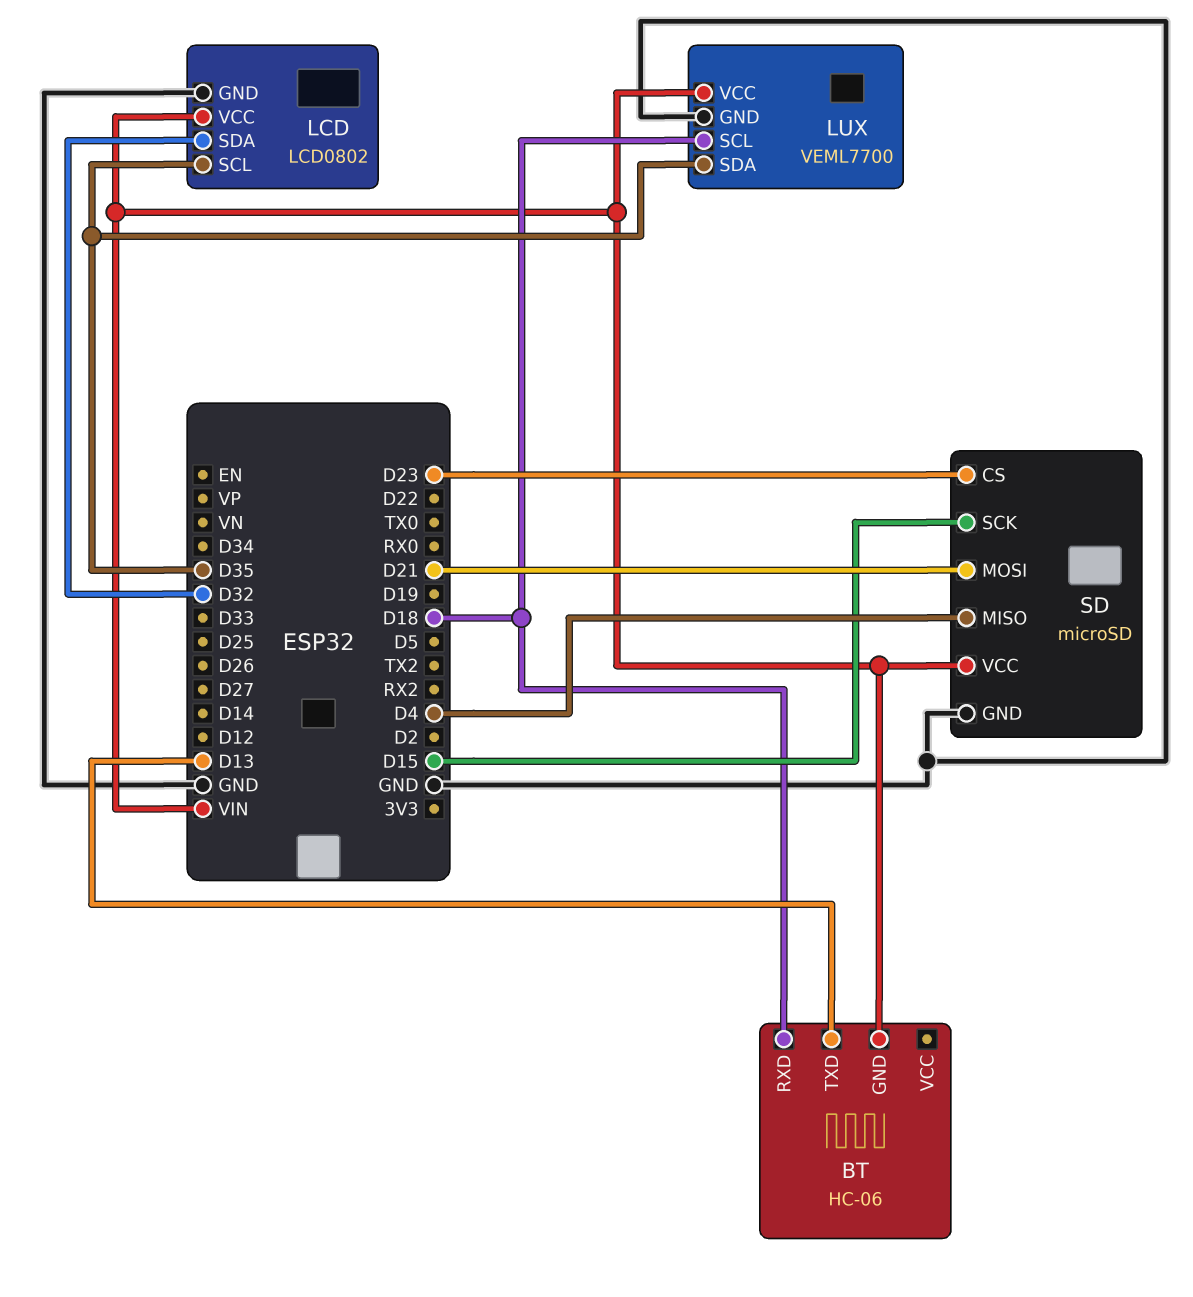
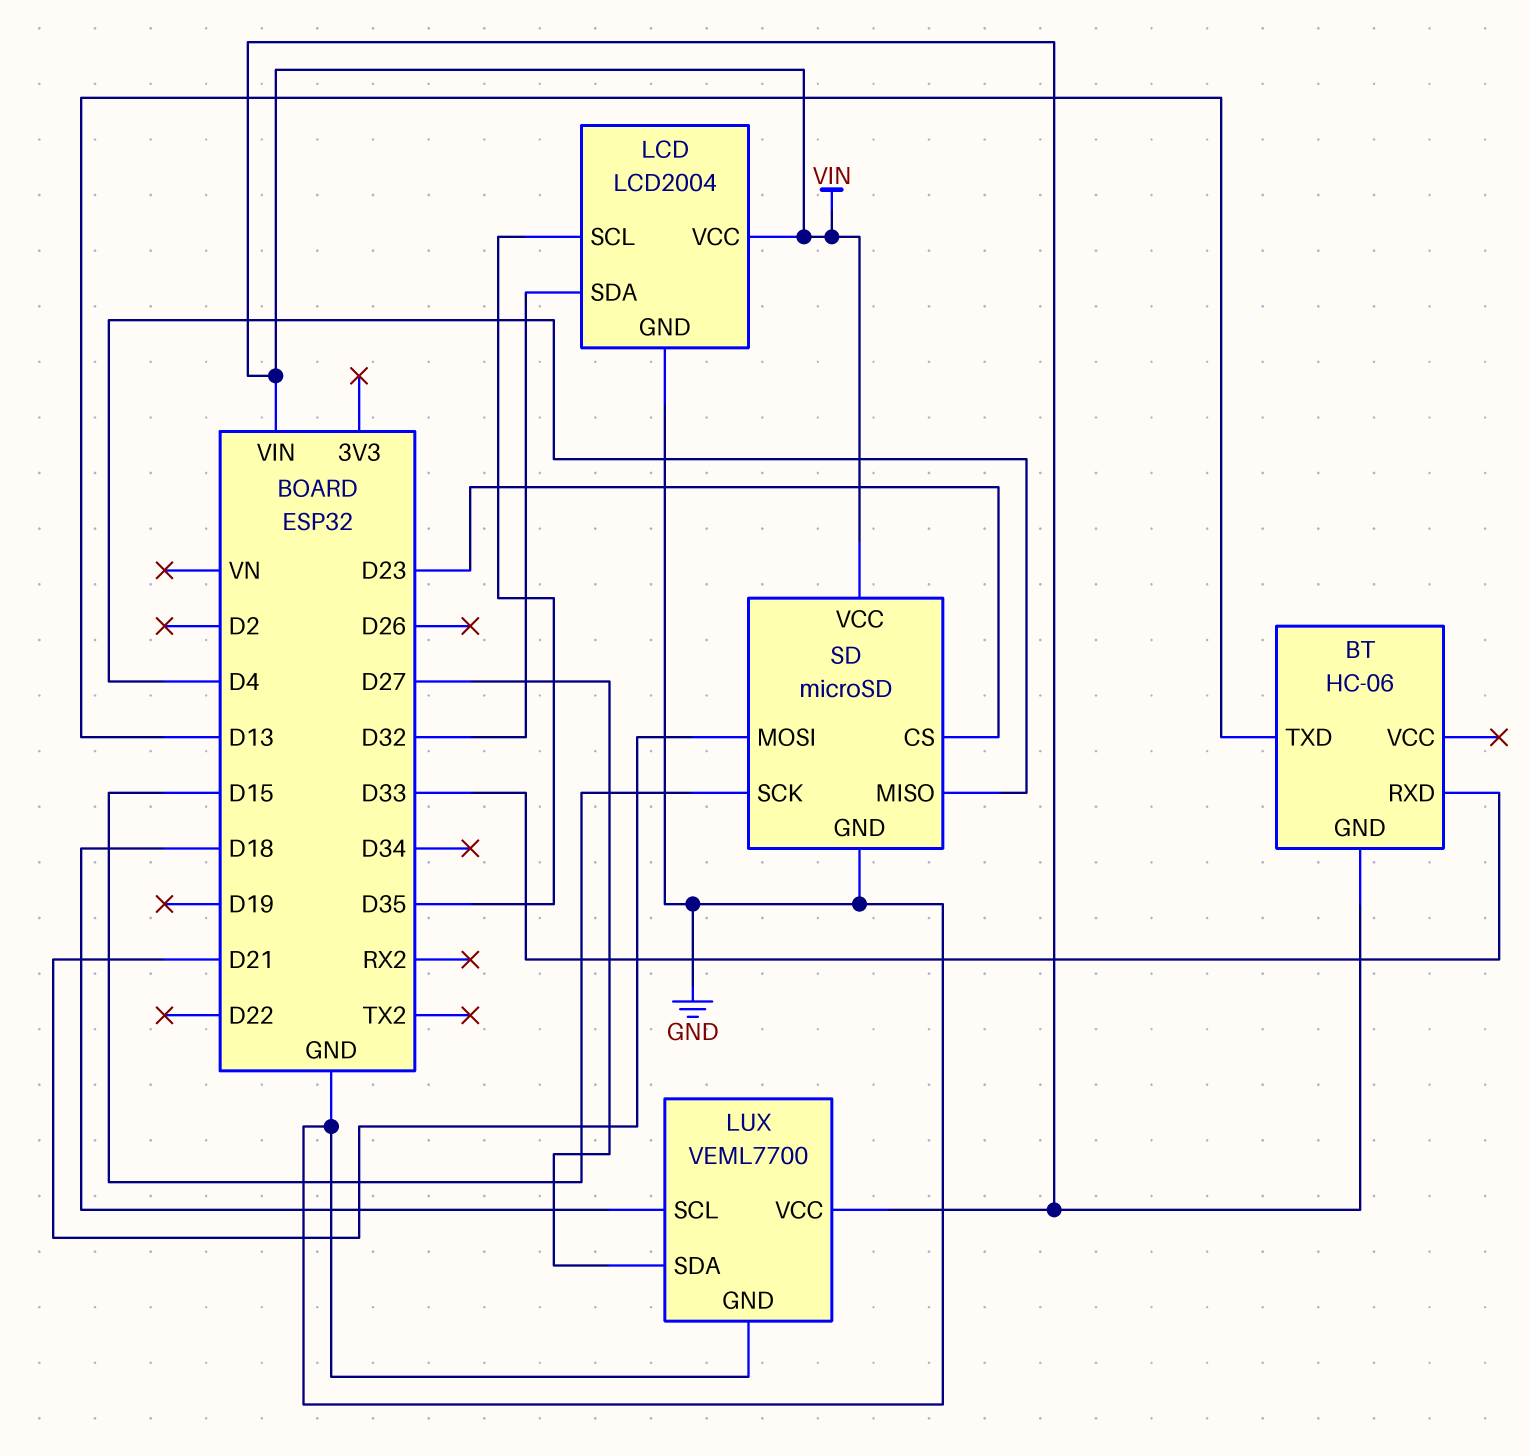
BT pin RXD: D18 -> D33
LCD: LCD0802 -> LCD2004
LUX pin SDA: D35 -> D27

